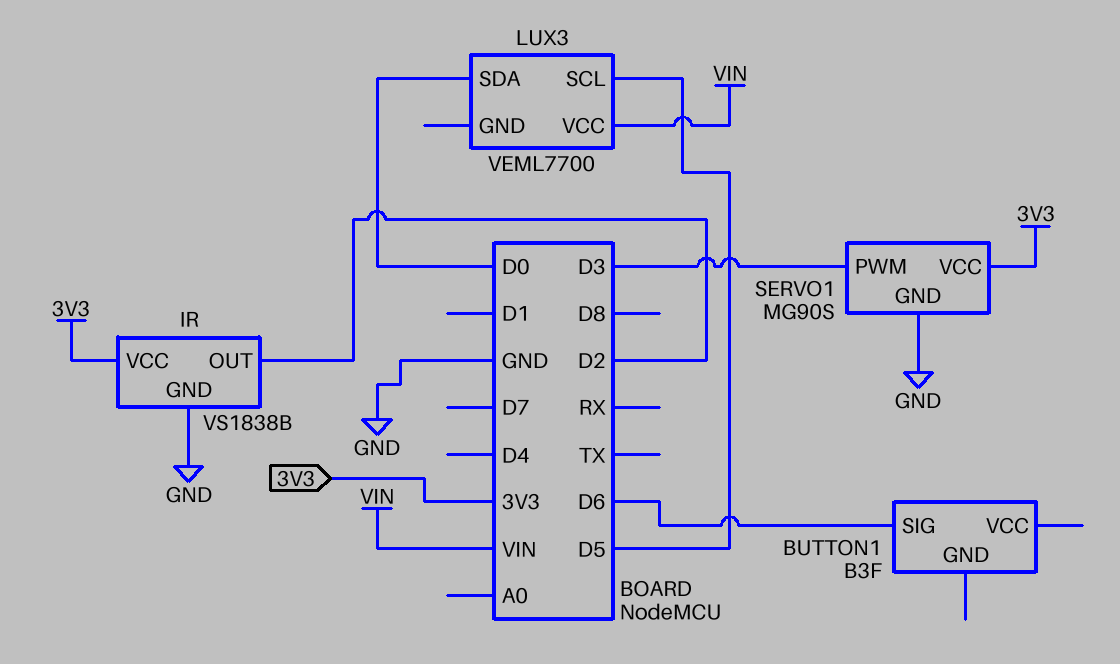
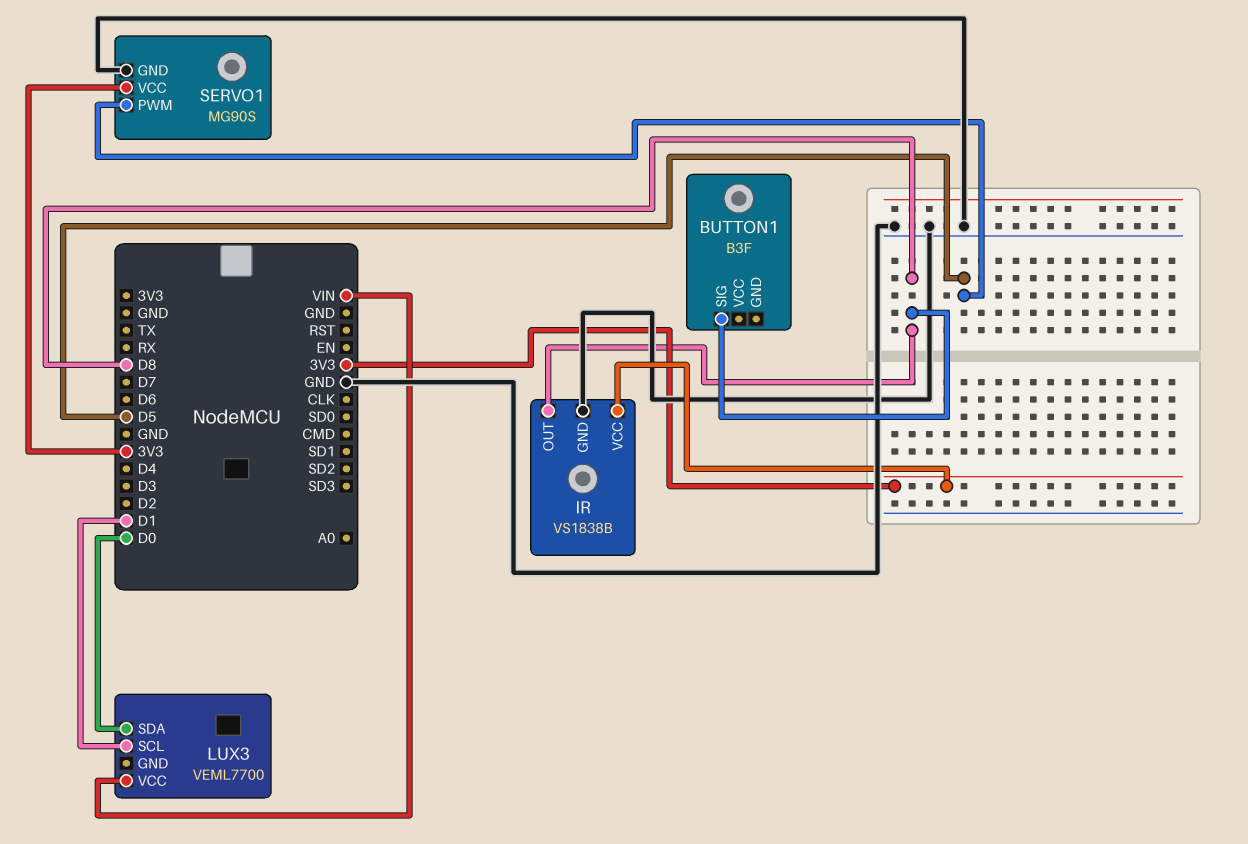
BUTTON1 pin SIG: D6 -> D8
IR pin OUT: D2 -> D8
LUX3 pin SCL: D5 -> D1
SERVO1 pin PWM: D3 -> D5

